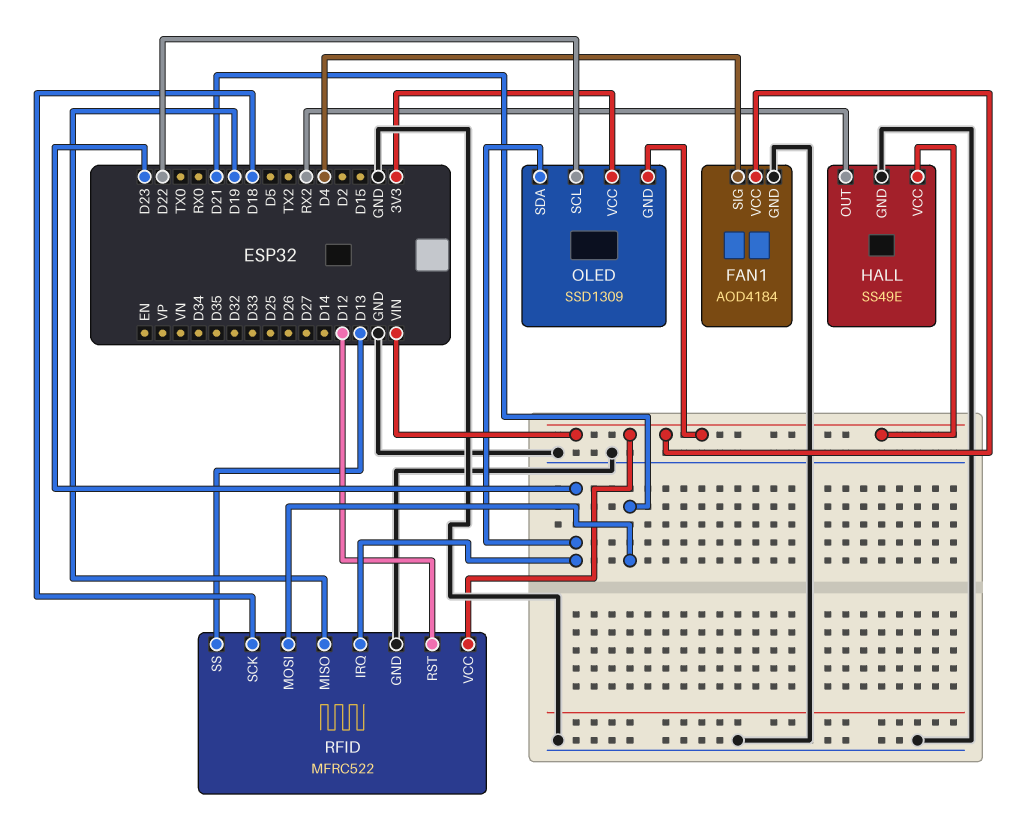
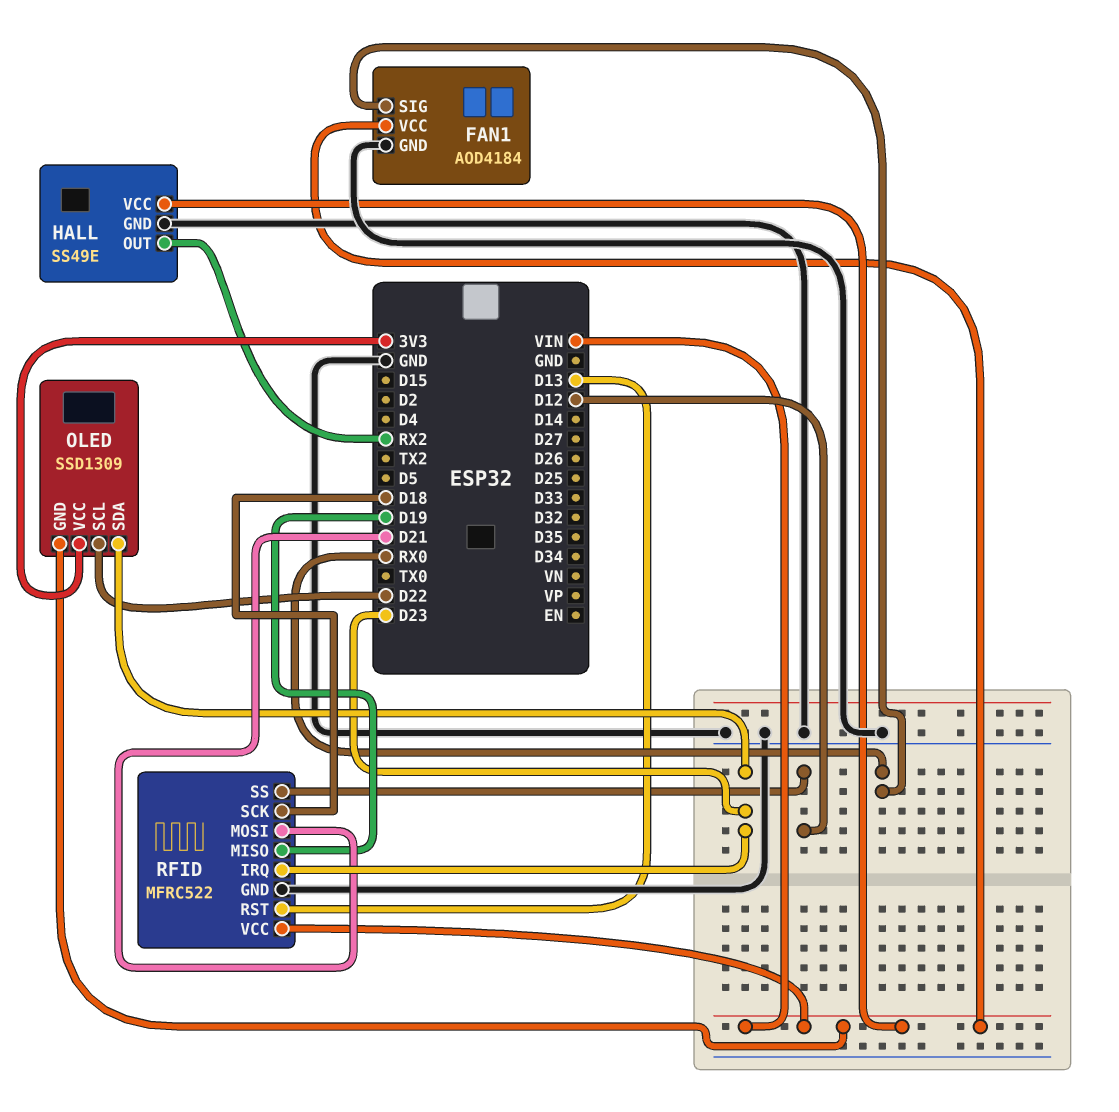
FAN1 pin SIG: D4 -> RX0
RFID pin RST: D12 -> D13
RFID pin SS: D13 -> D12

